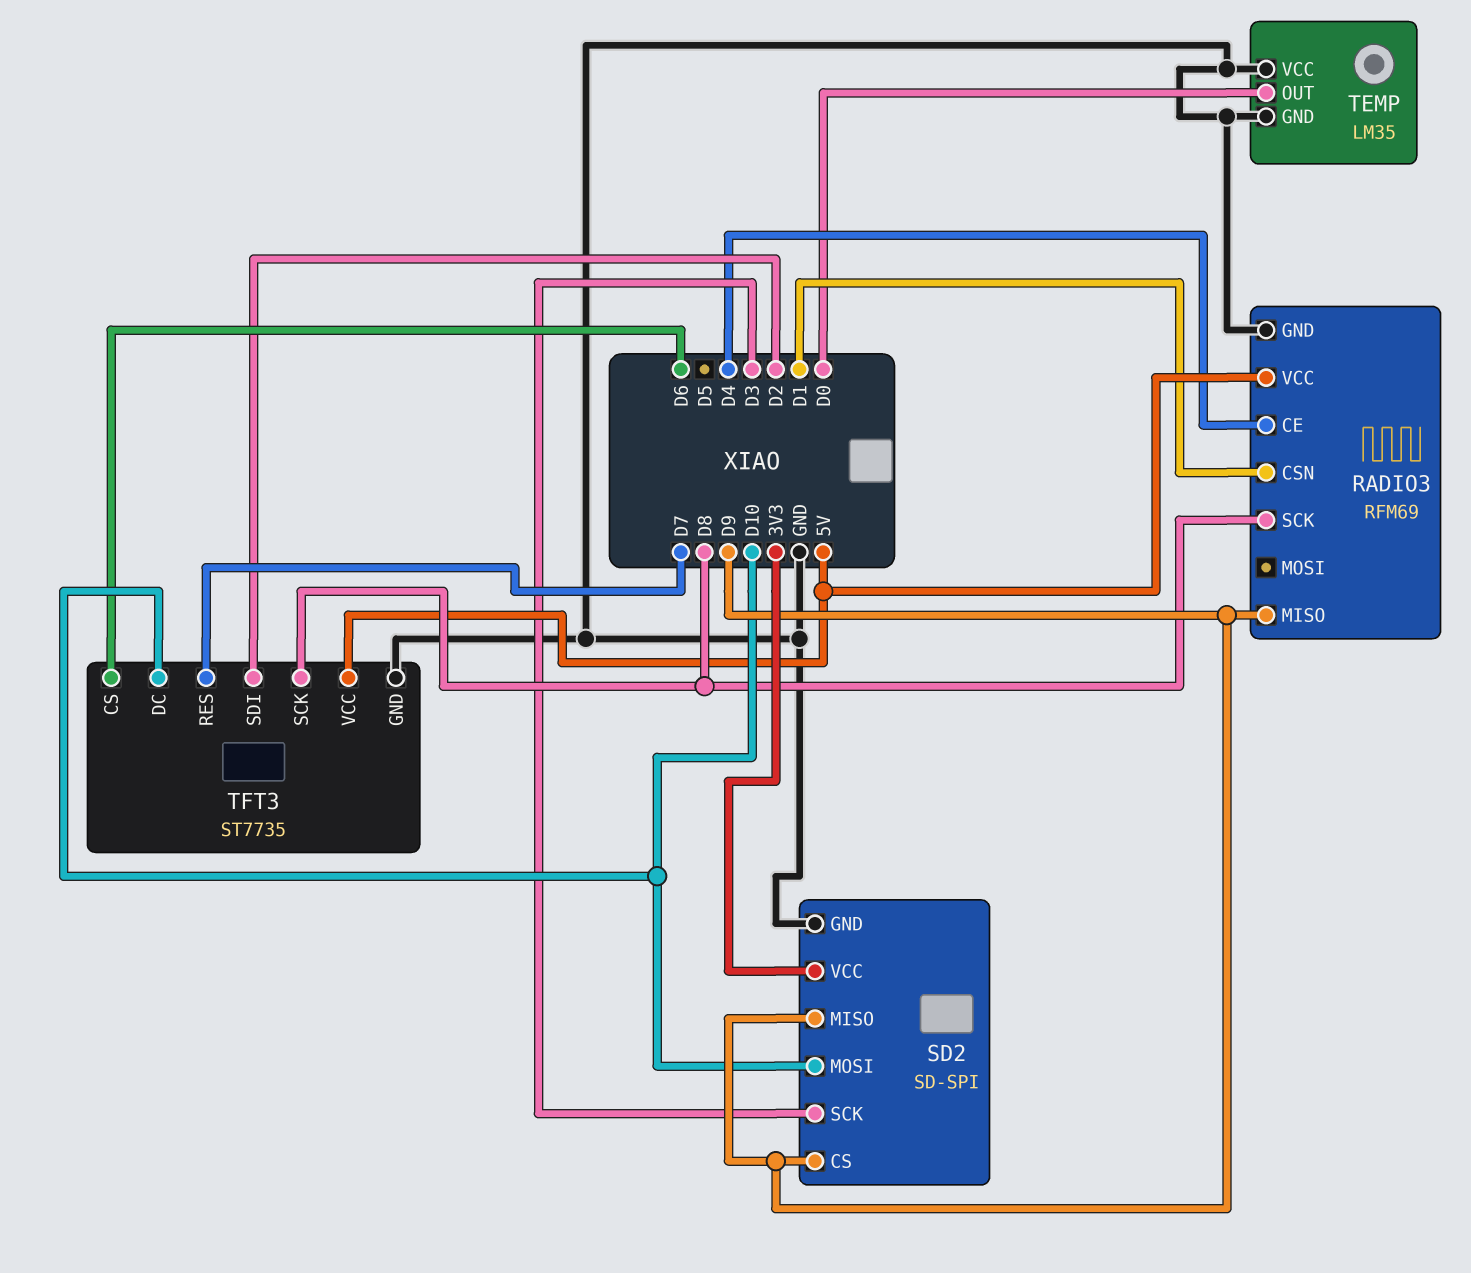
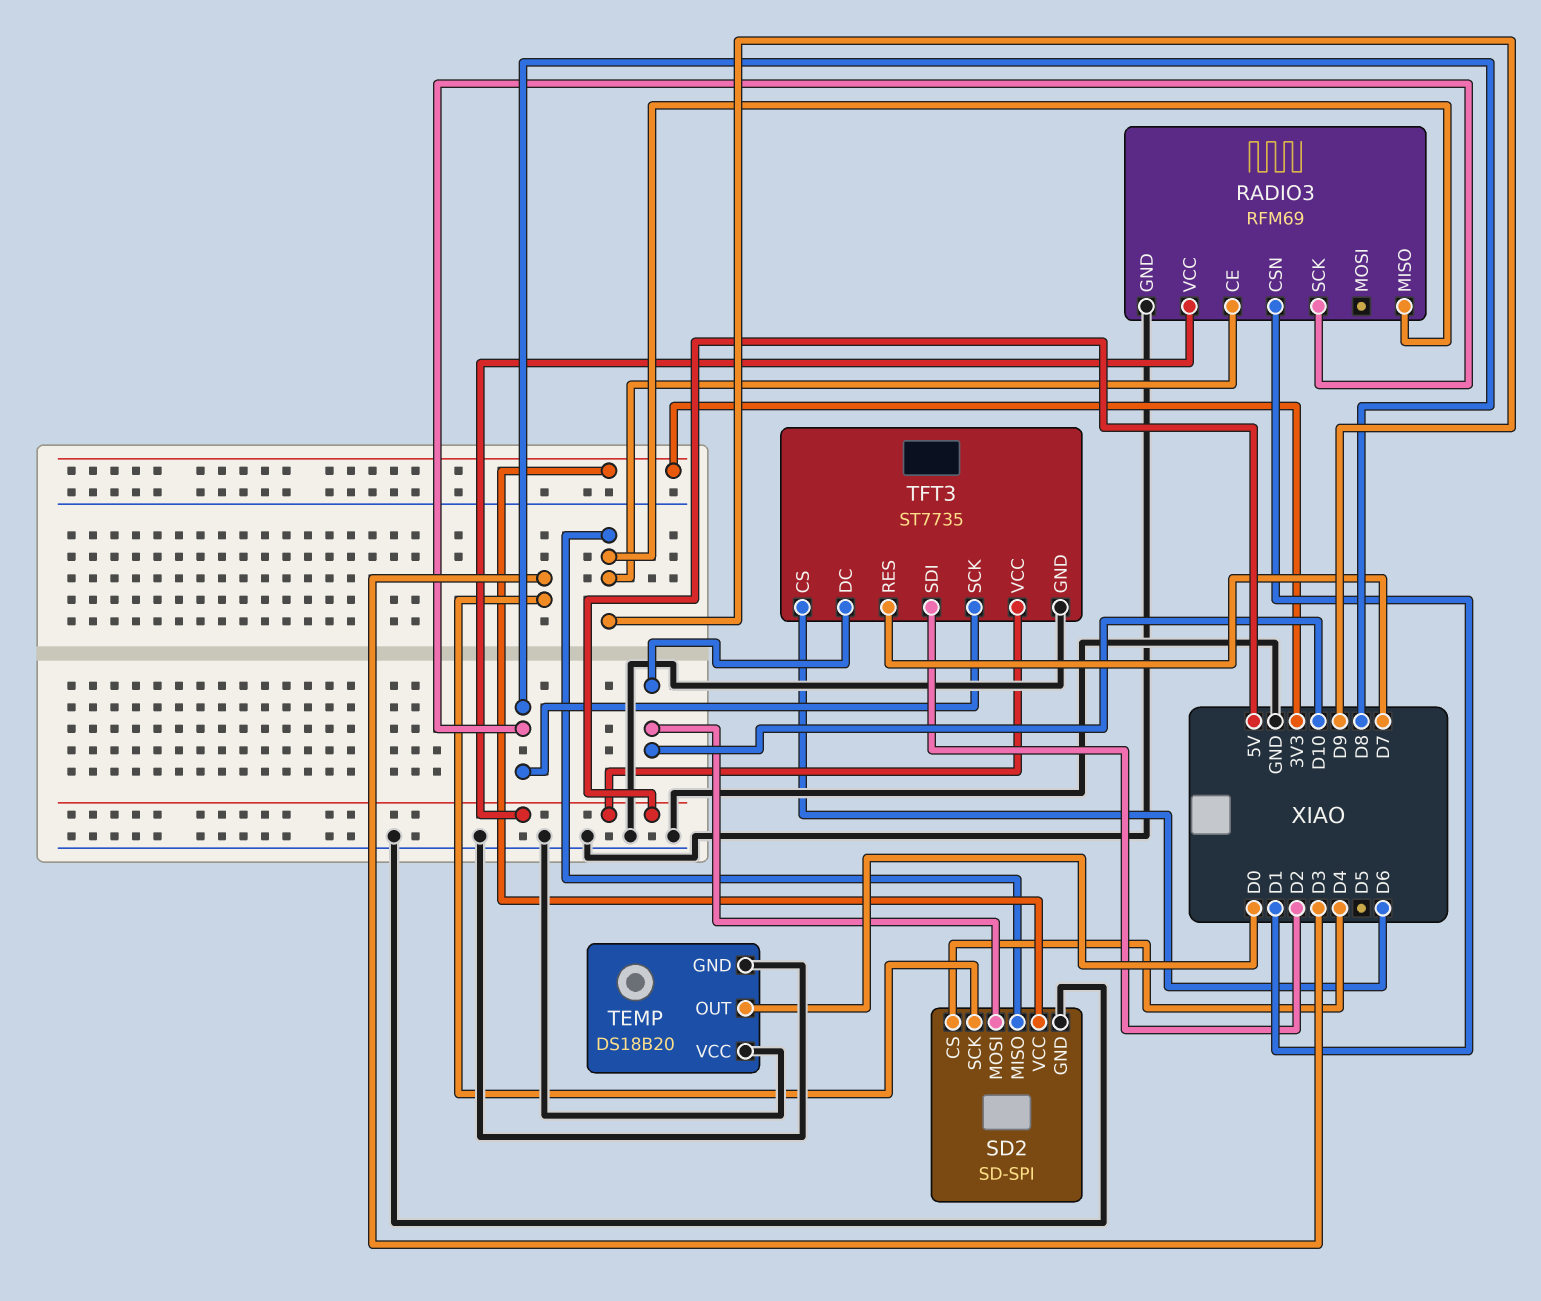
RADIO3 pin CE: D4 -> D9
SD2 pin CS: D9 -> D4
TEMP: LM35 -> DS18B20

